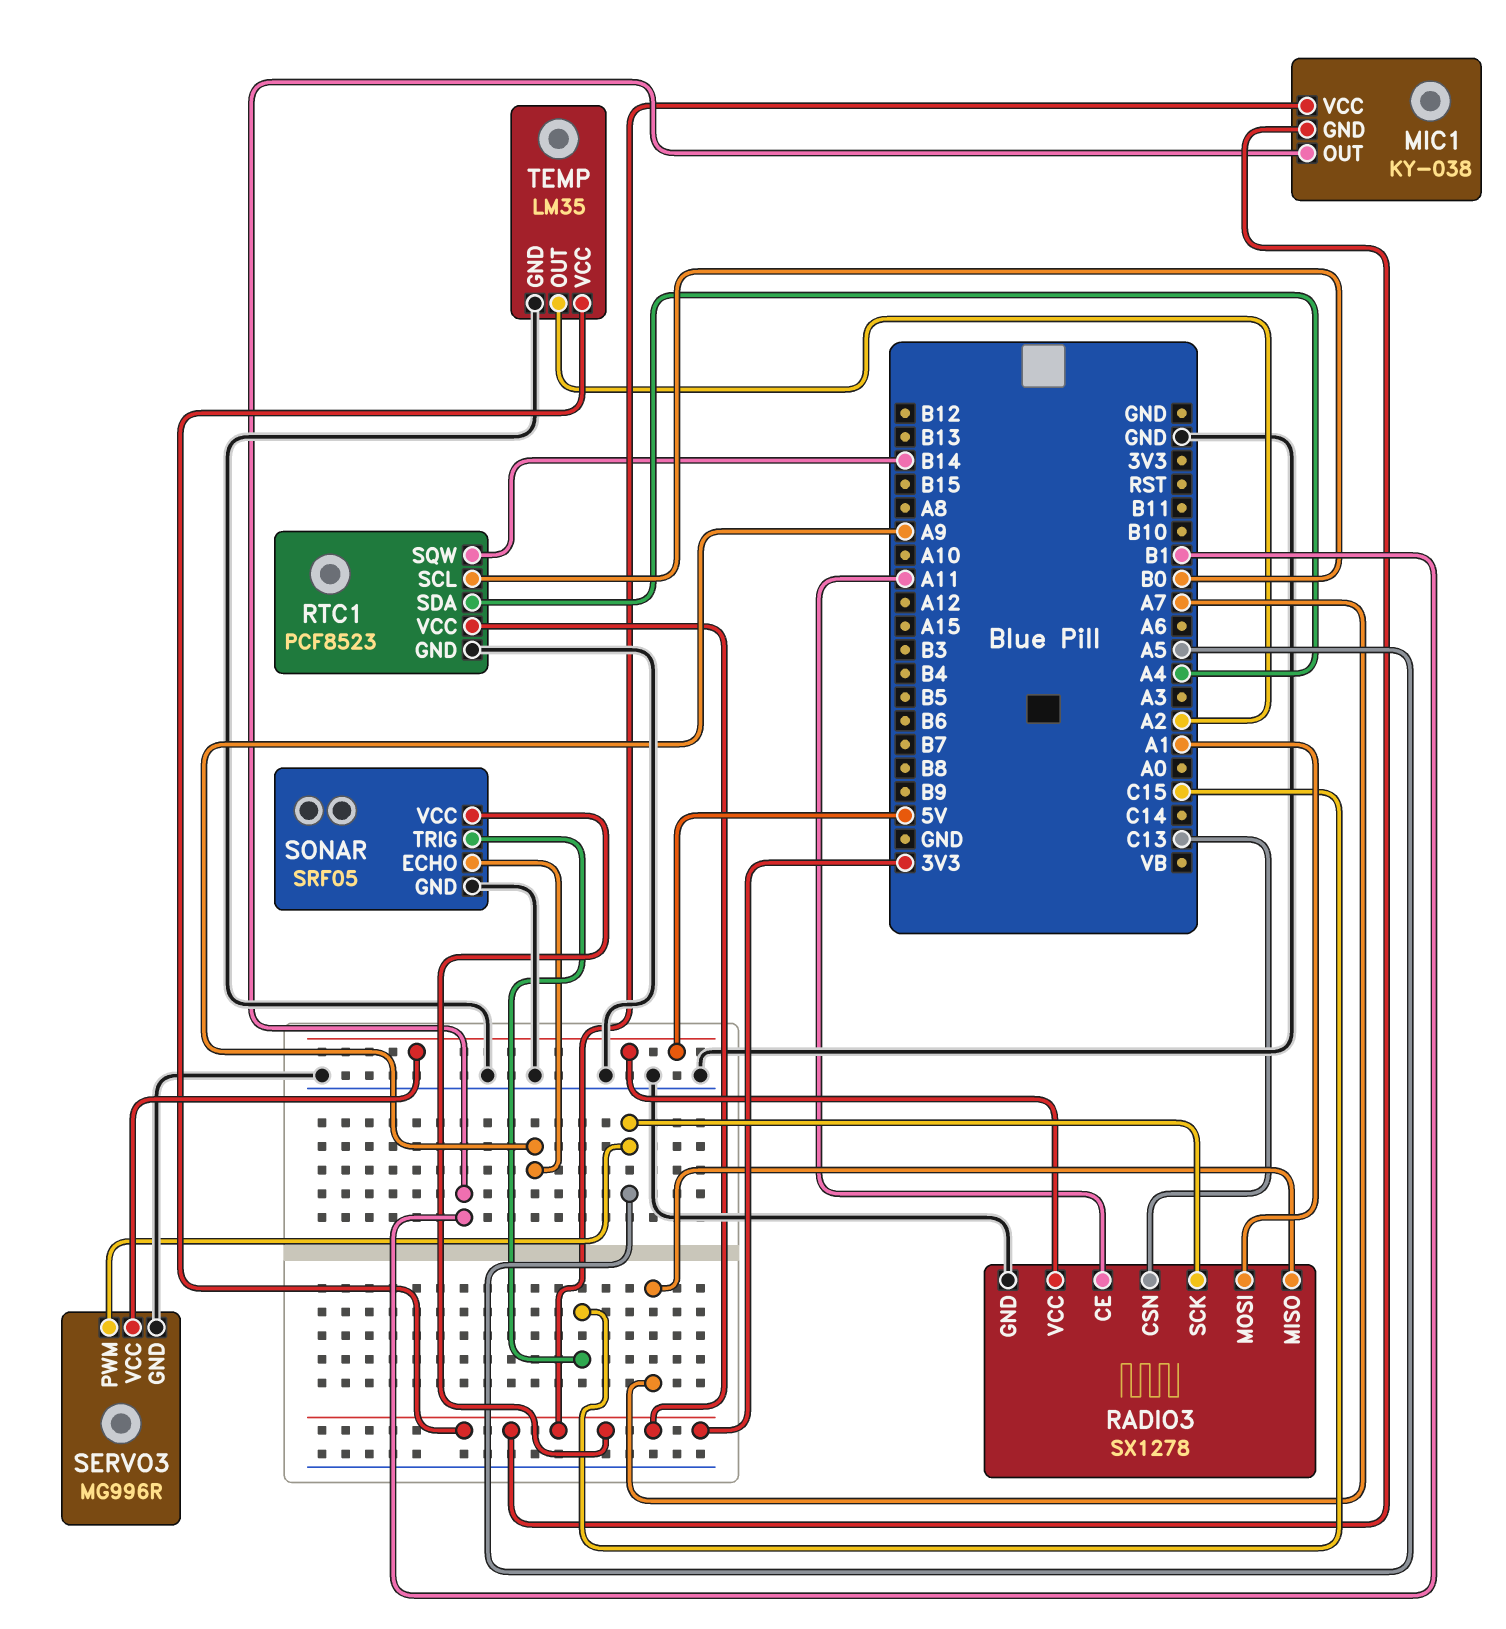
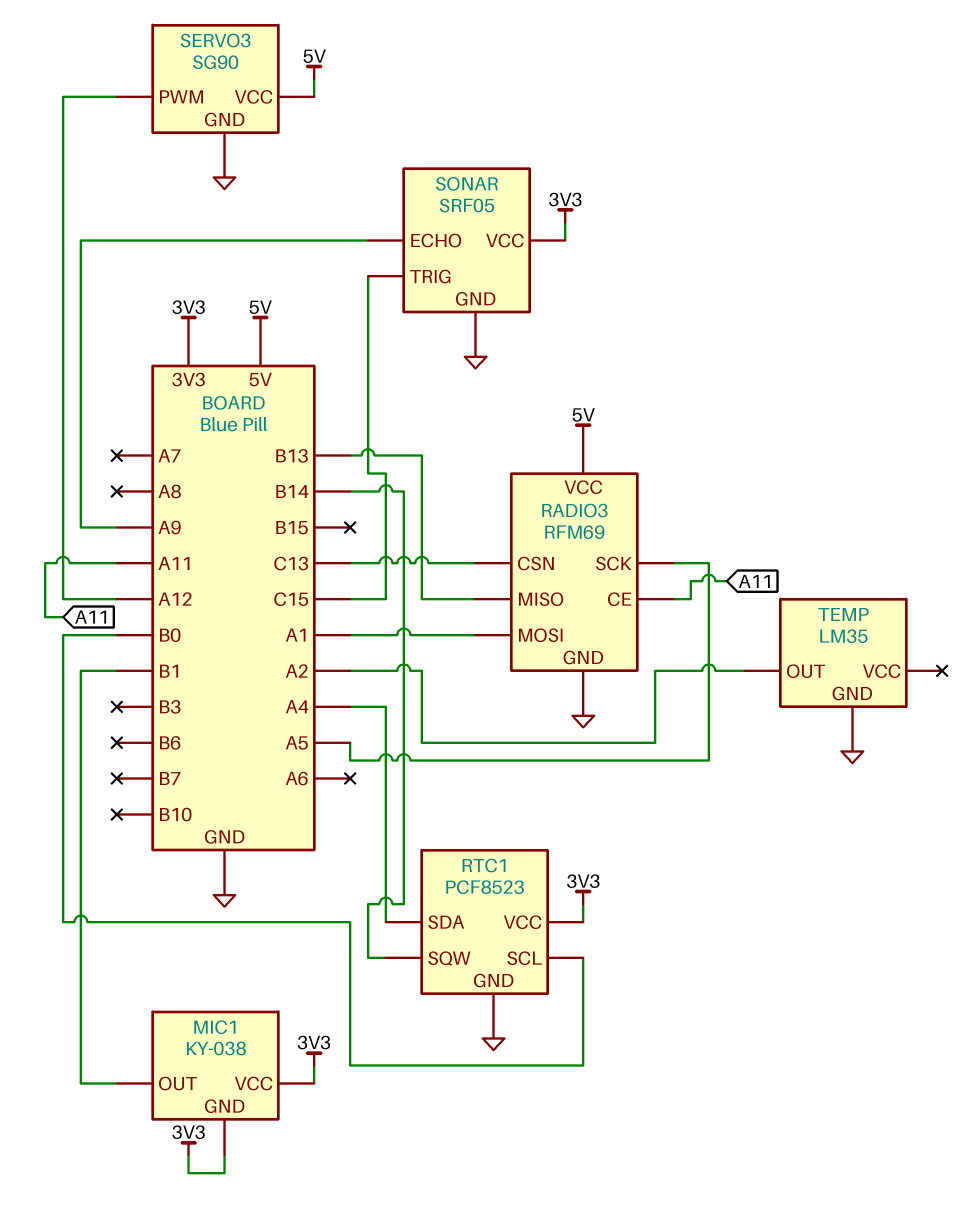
RADIO3: SX1278 -> RFM69
RADIO3 pin MISO: A7 -> B13
SERVO3: MG996R -> SG90
SERVO3 pin PWM: A5 -> A12
TEMP pin VCC: 3V3 -> none

